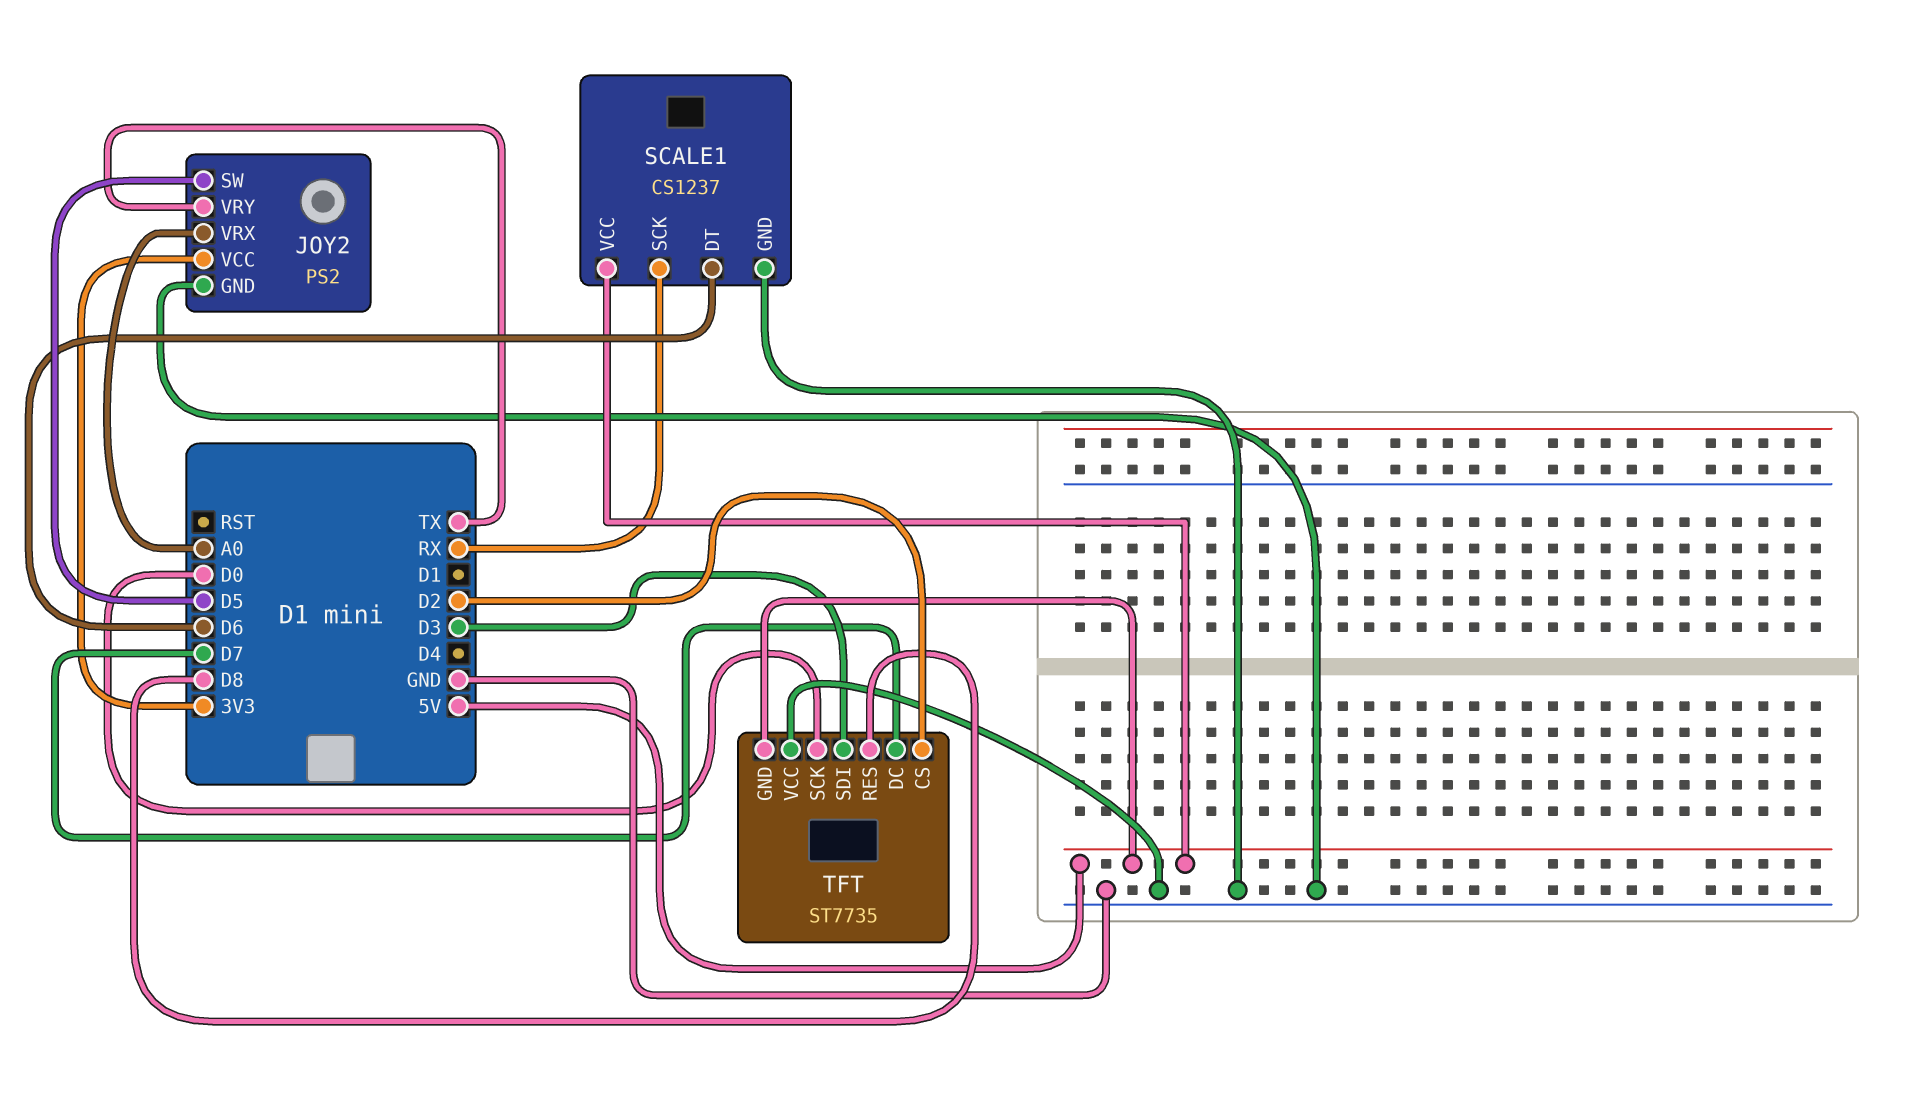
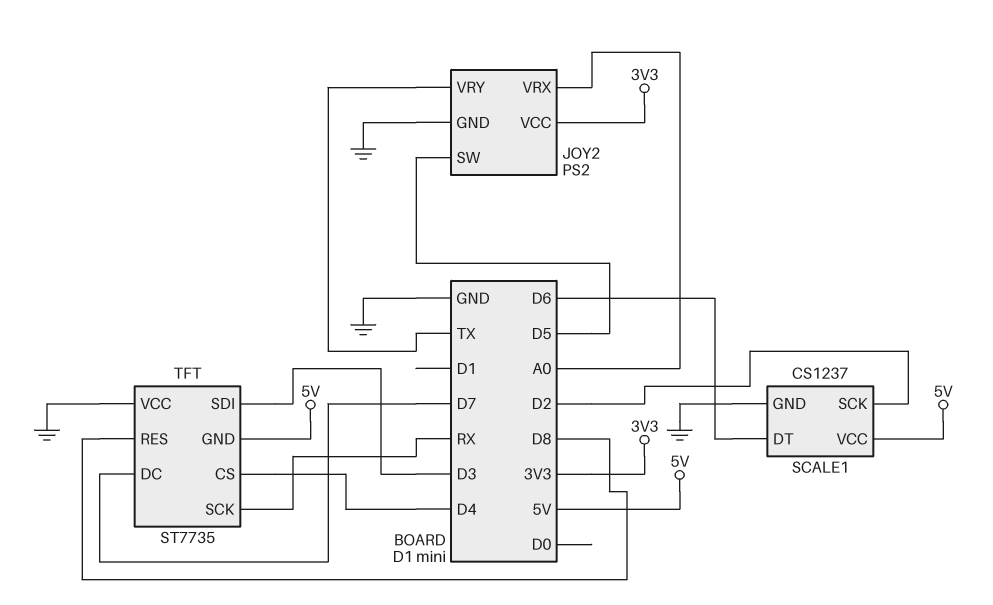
SCALE1 pin SCK: RX -> D2
TFT pin CS: D2 -> D4
TFT pin SCK: D0 -> RX

